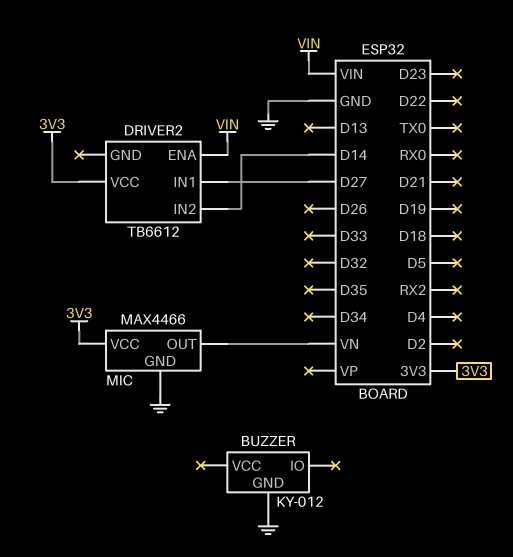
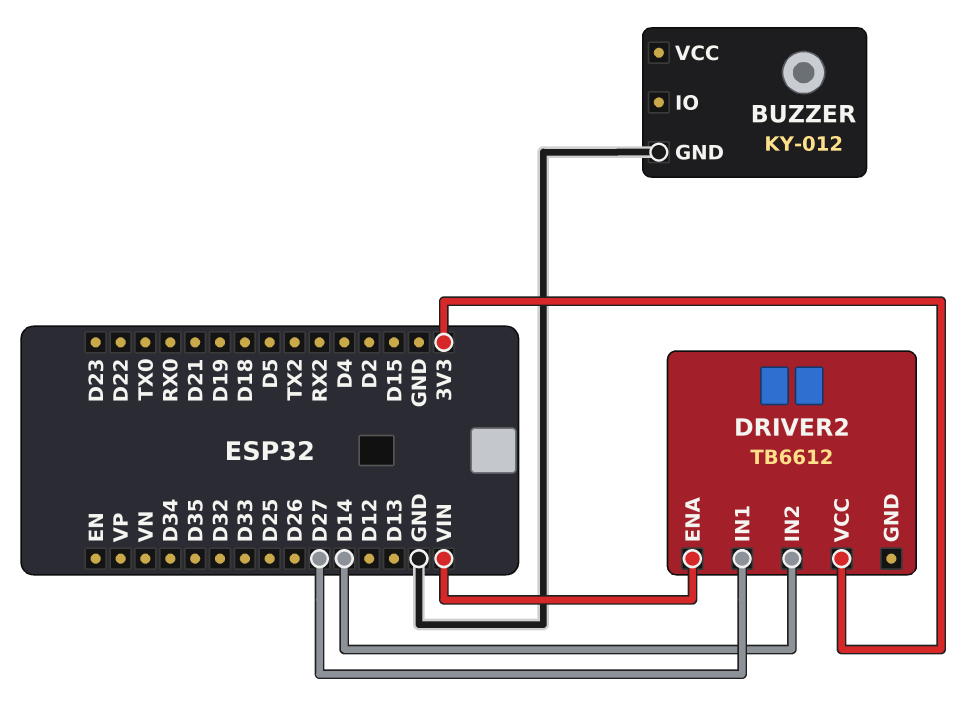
MIC: MAX4466 -> none
MIC pin GND: GND -> none
MIC pin OUT: VN -> none
MIC pin VCC: 3V3 -> none

